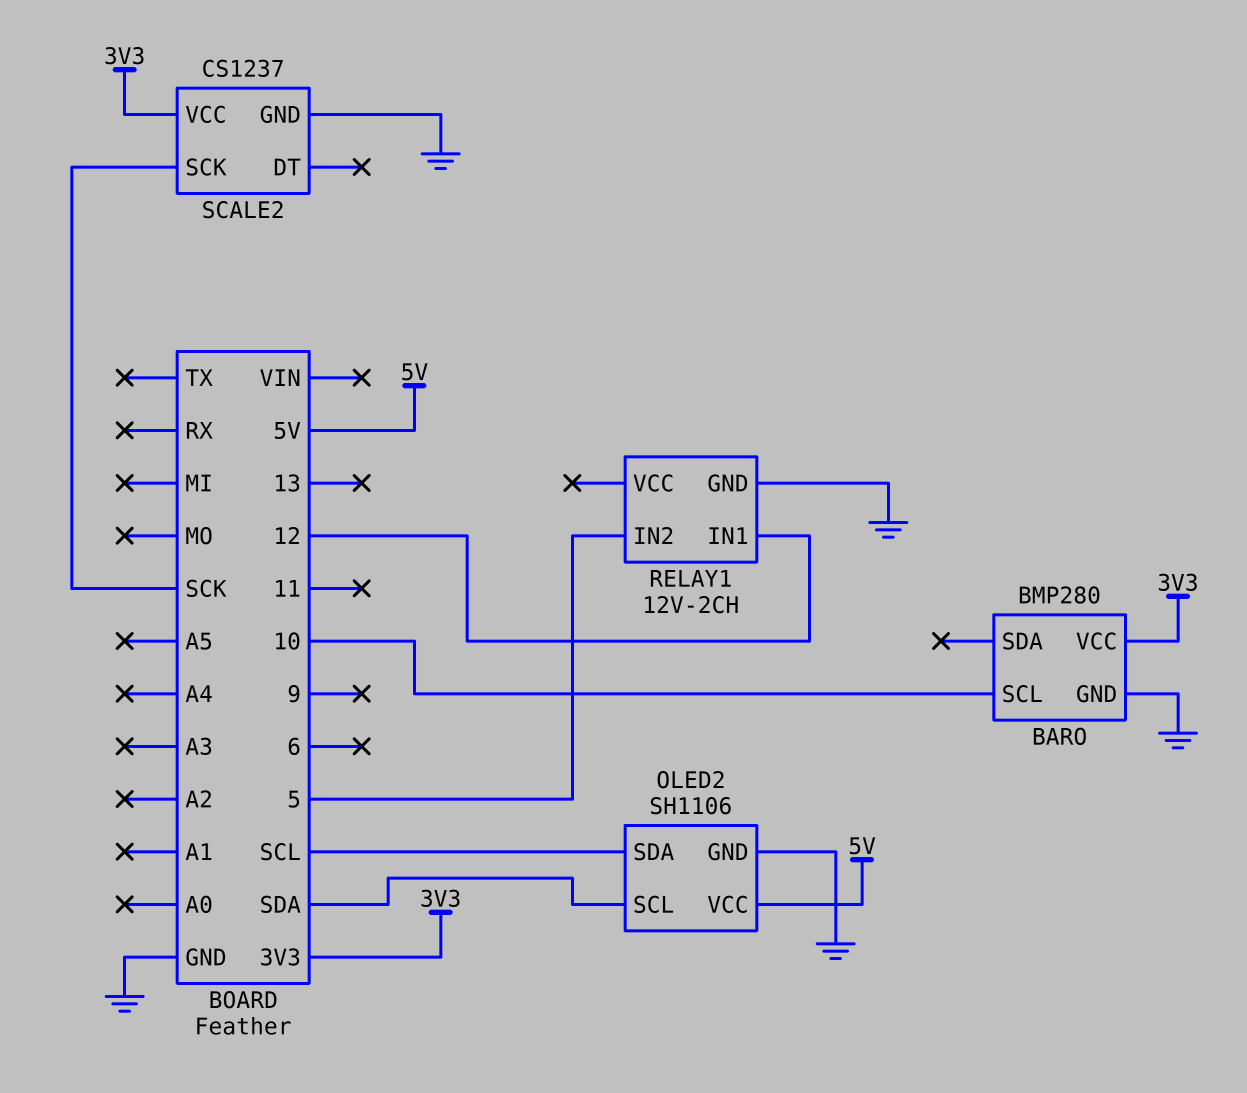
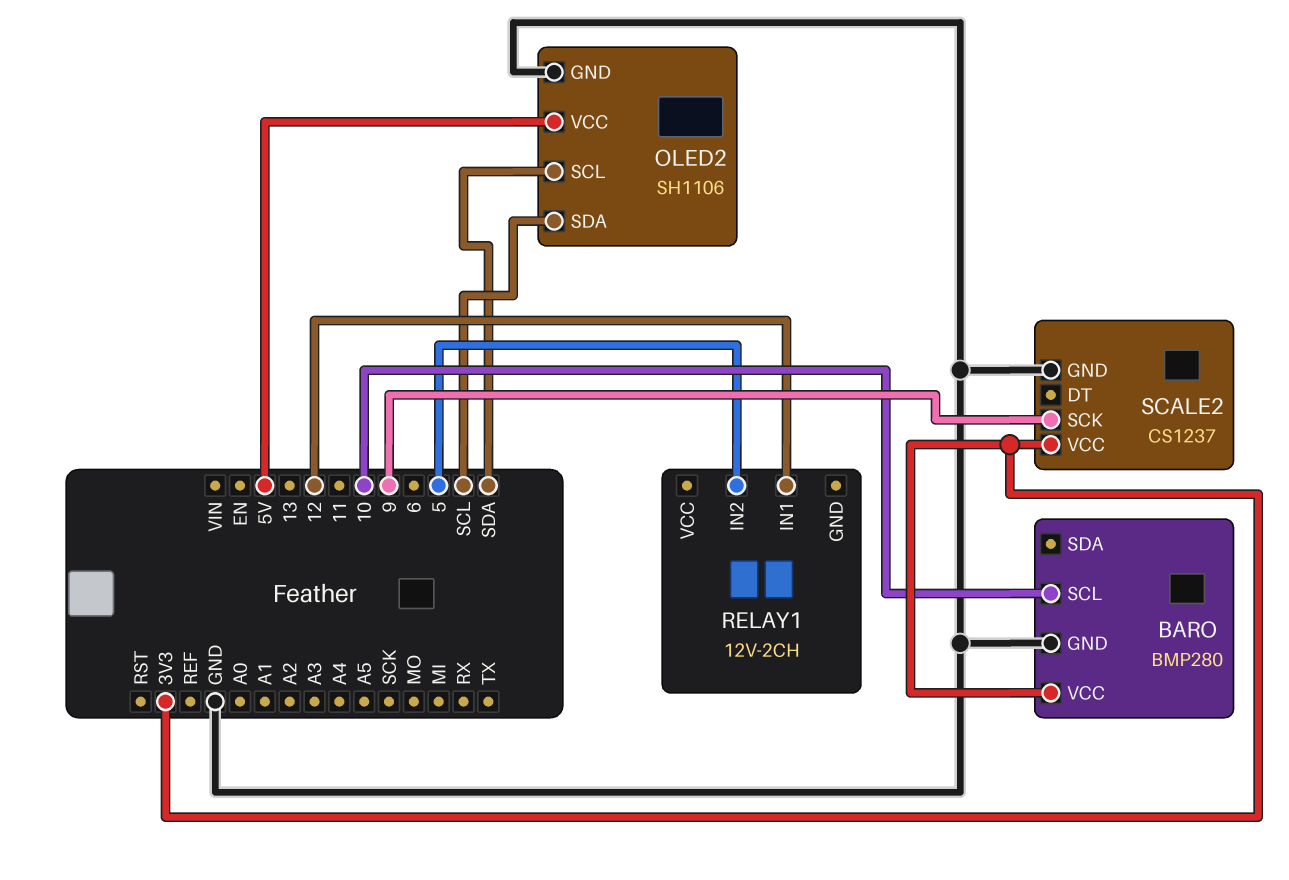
RELAY1 pin GND: GND -> none
SCALE2 pin SCK: SCK -> 9

